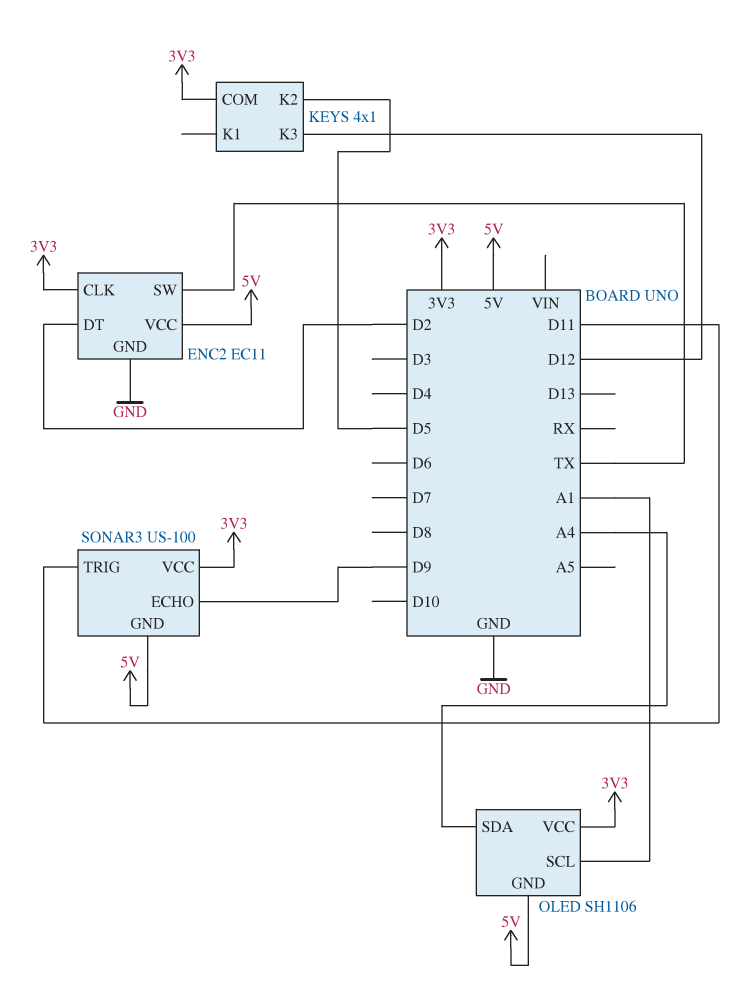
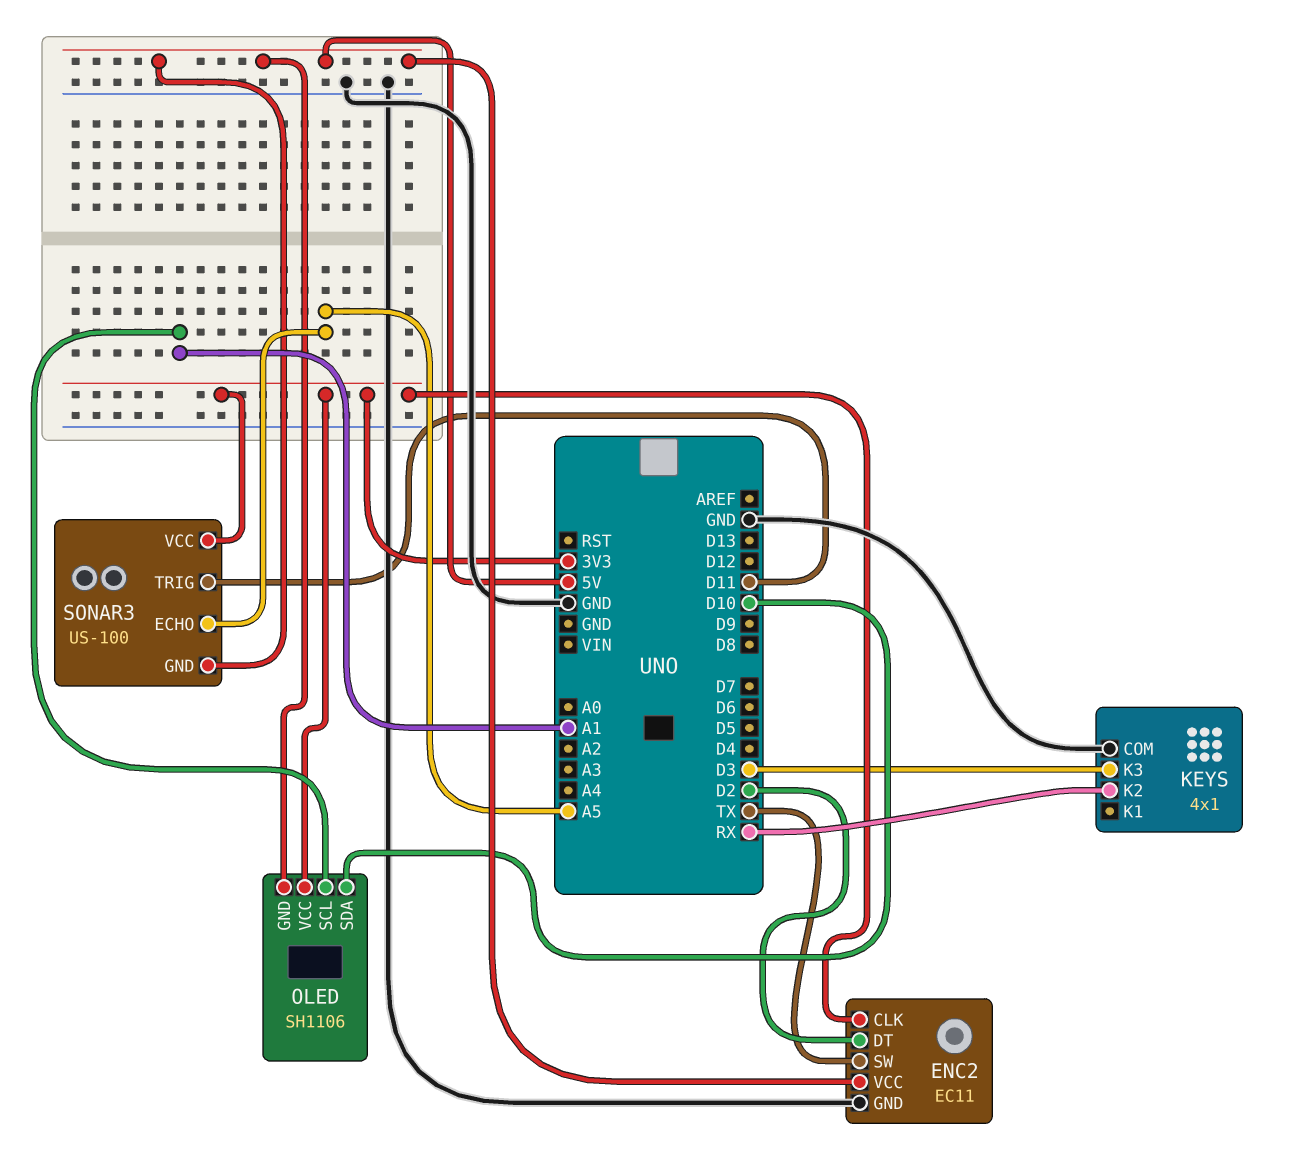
KEYS pin COM: 3V3 -> GND
KEYS pin K2: D5 -> RX
KEYS pin K3: D12 -> D3
OLED pin SDA: A4 -> D10
SONAR3 pin ECHO: D9 -> A5

